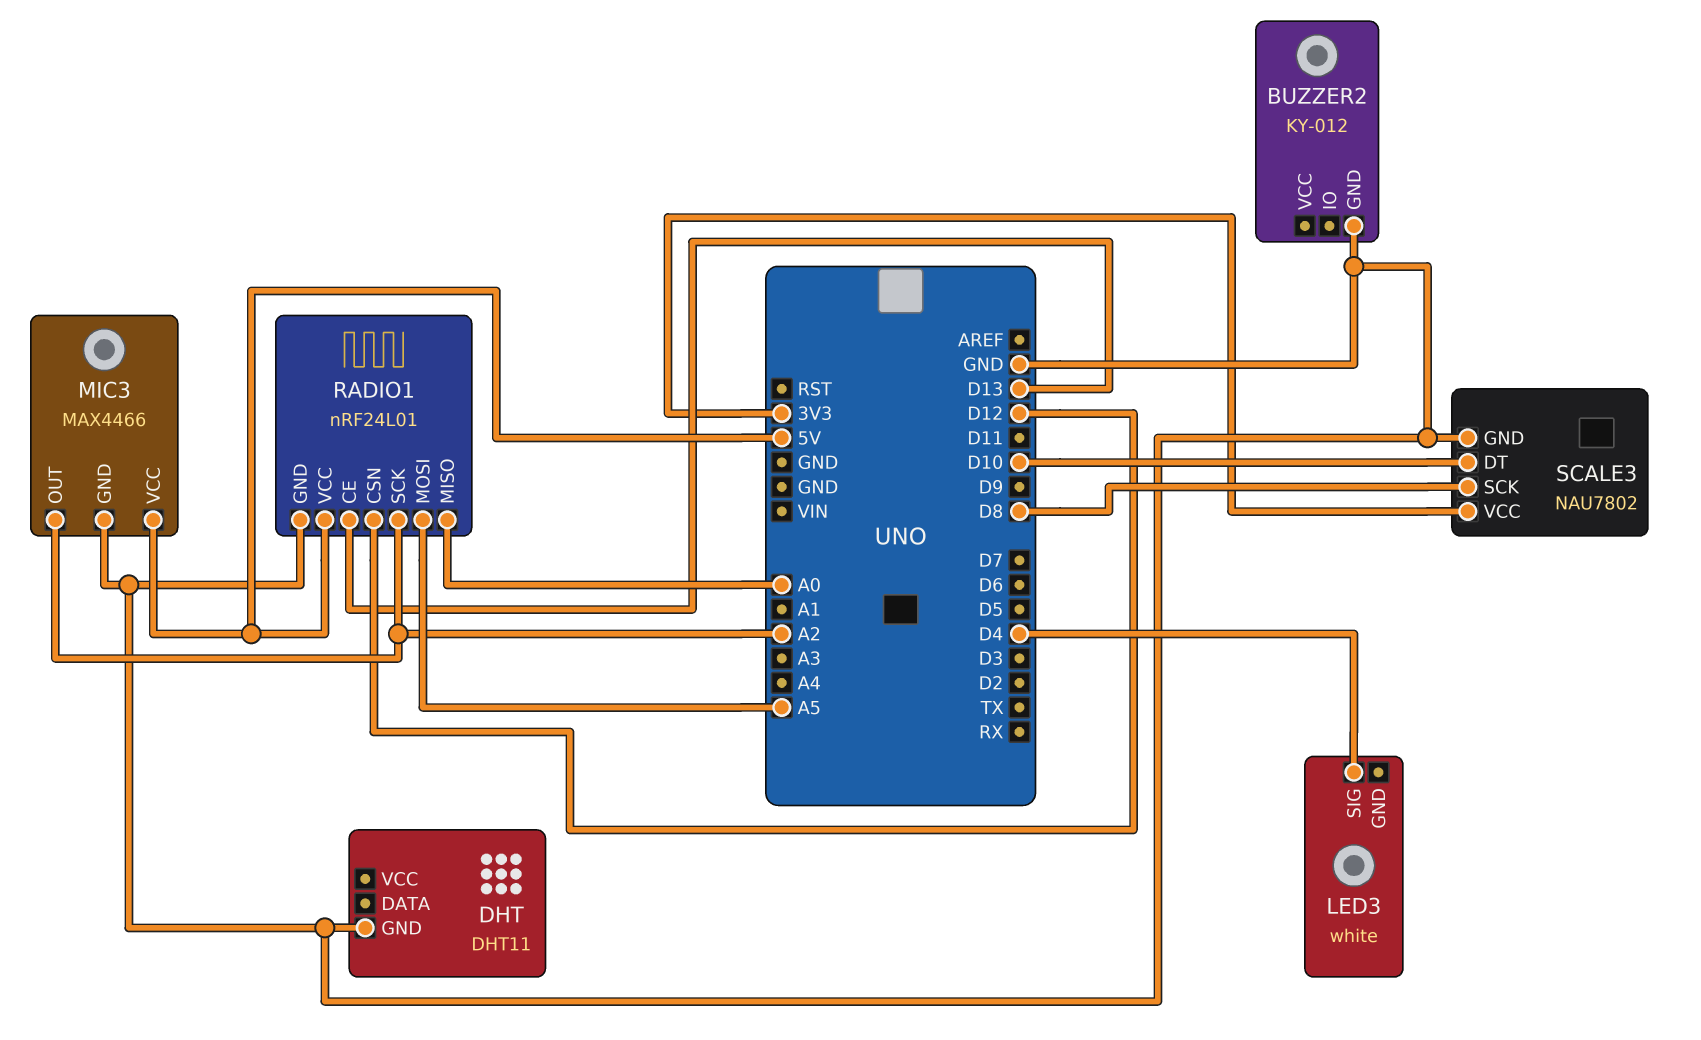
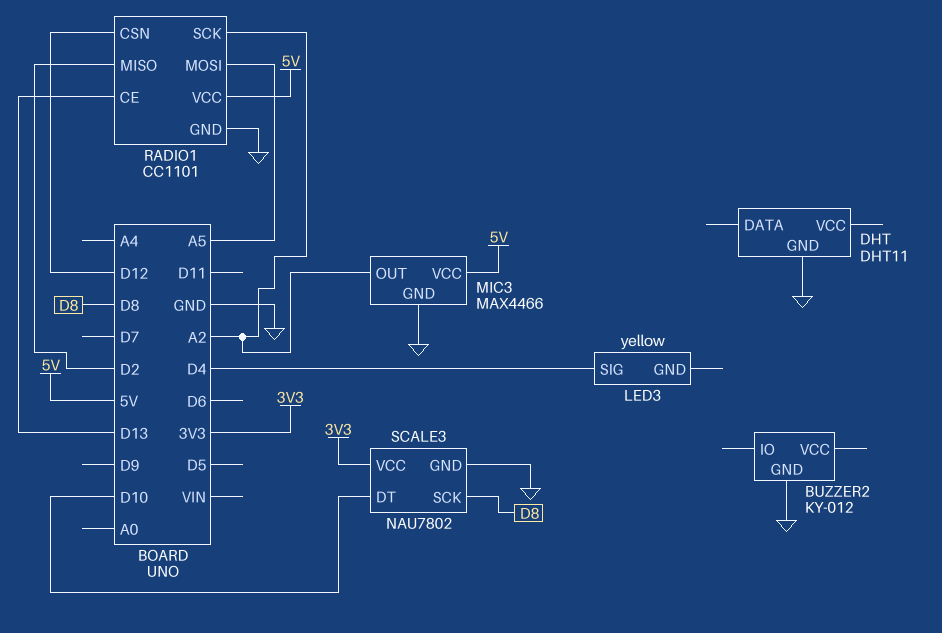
LED3: white -> yellow
RADIO1: nRF24L01 -> CC1101
RADIO1 pin MISO: A0 -> D2

